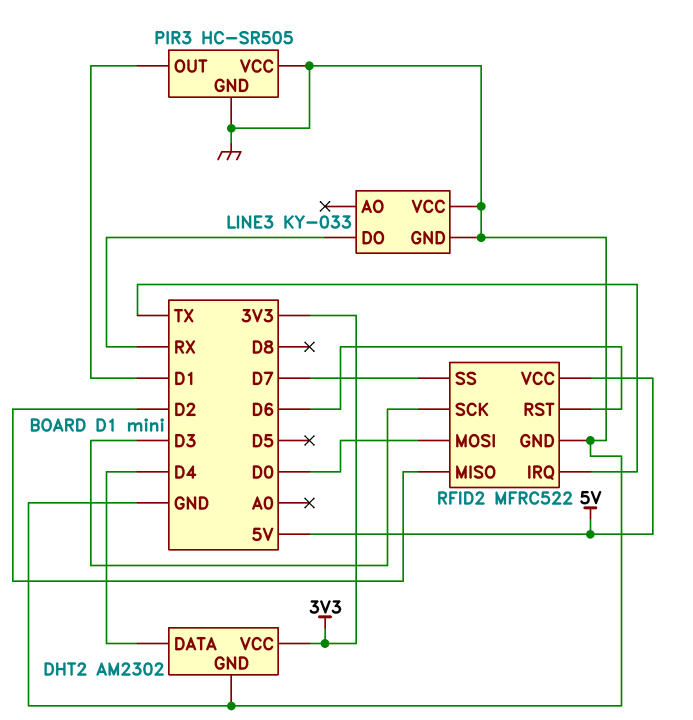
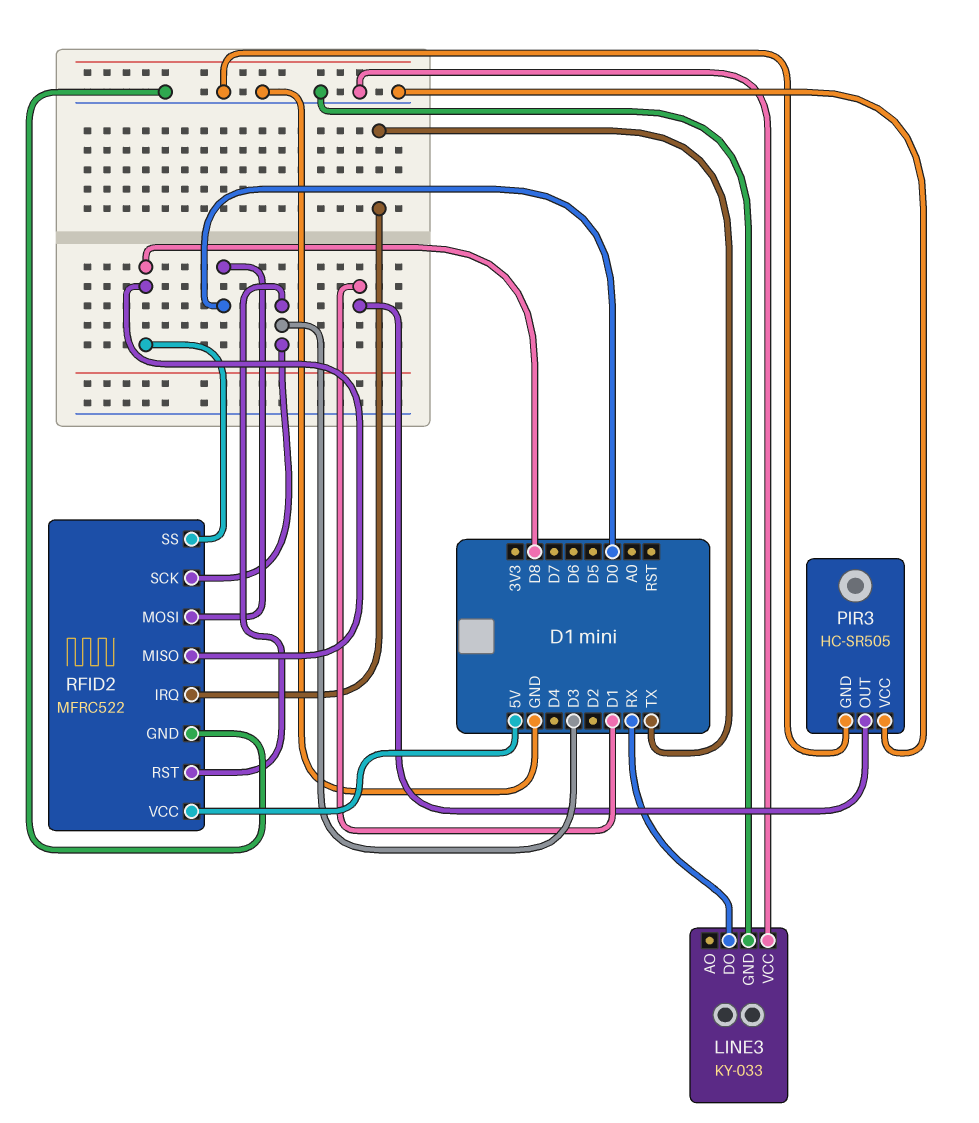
DHT2: AM2302 -> none
DHT2 pin DATA: D4 -> none
DHT2 pin GND: GND -> none
DHT2 pin VCC: 3V3 -> none
RFID2 pin MISO: D2 -> D8
RFID2 pin RST: D6 -> D3
RFID2 pin SS: D7 -> D8

